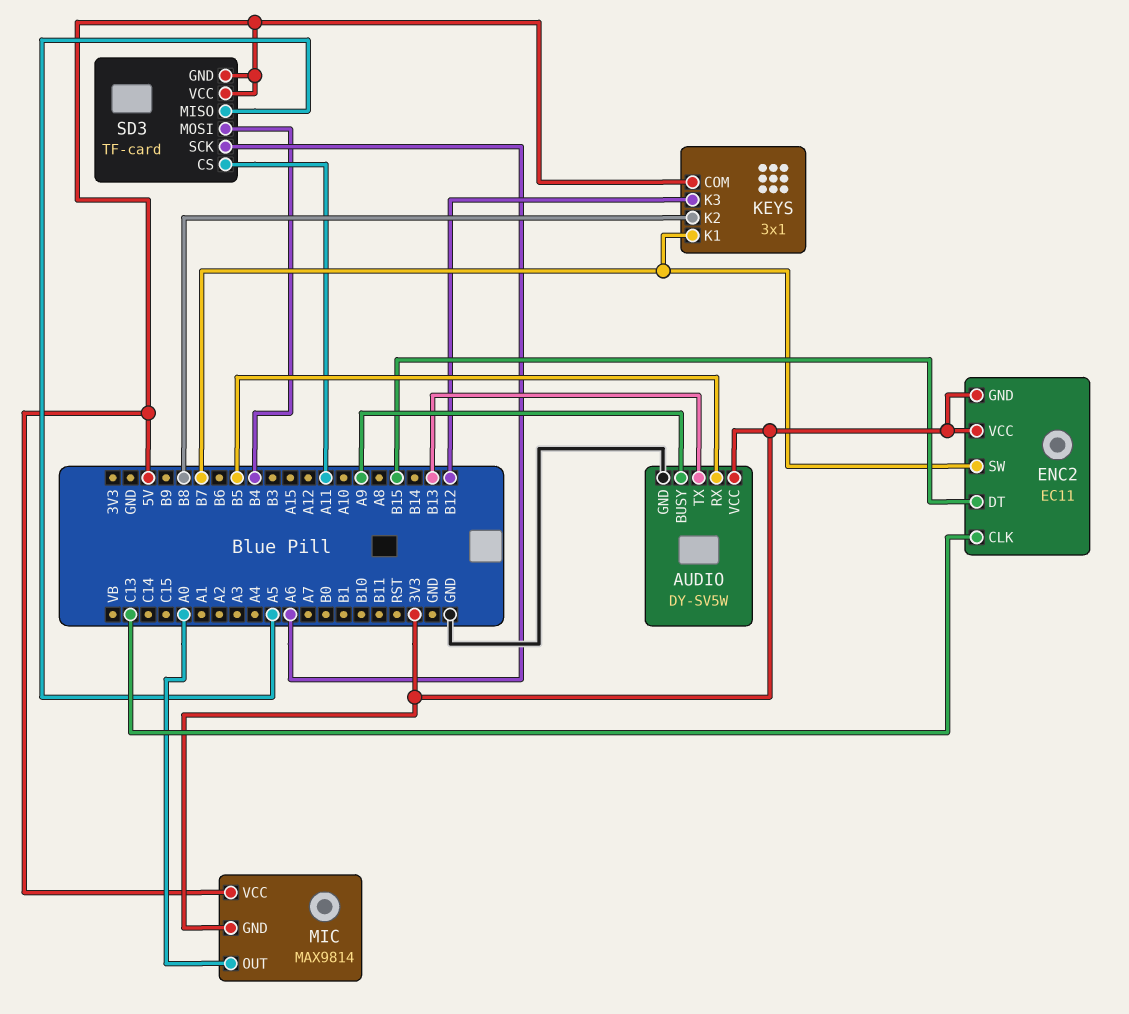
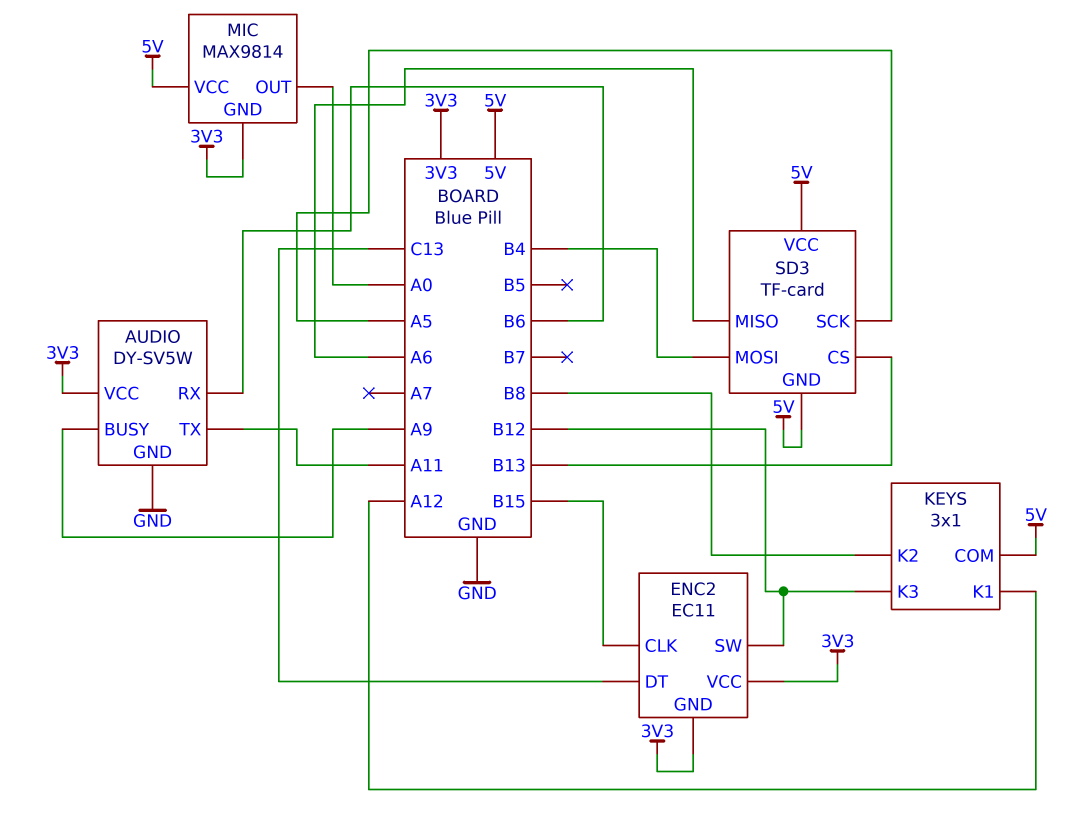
AUDIO pin RX: B5 -> B6
AUDIO pin TX: B13 -> A11
ENC2 pin CLK: C13 -> B15
ENC2 pin DT: B15 -> C13
ENC2 pin SW: B7 -> B12
KEYS pin K1: B7 -> A12
SD3 pin CS: A11 -> B13
SD3 pin MISO: A5 -> A6
SD3 pin SCK: A6 -> A5

